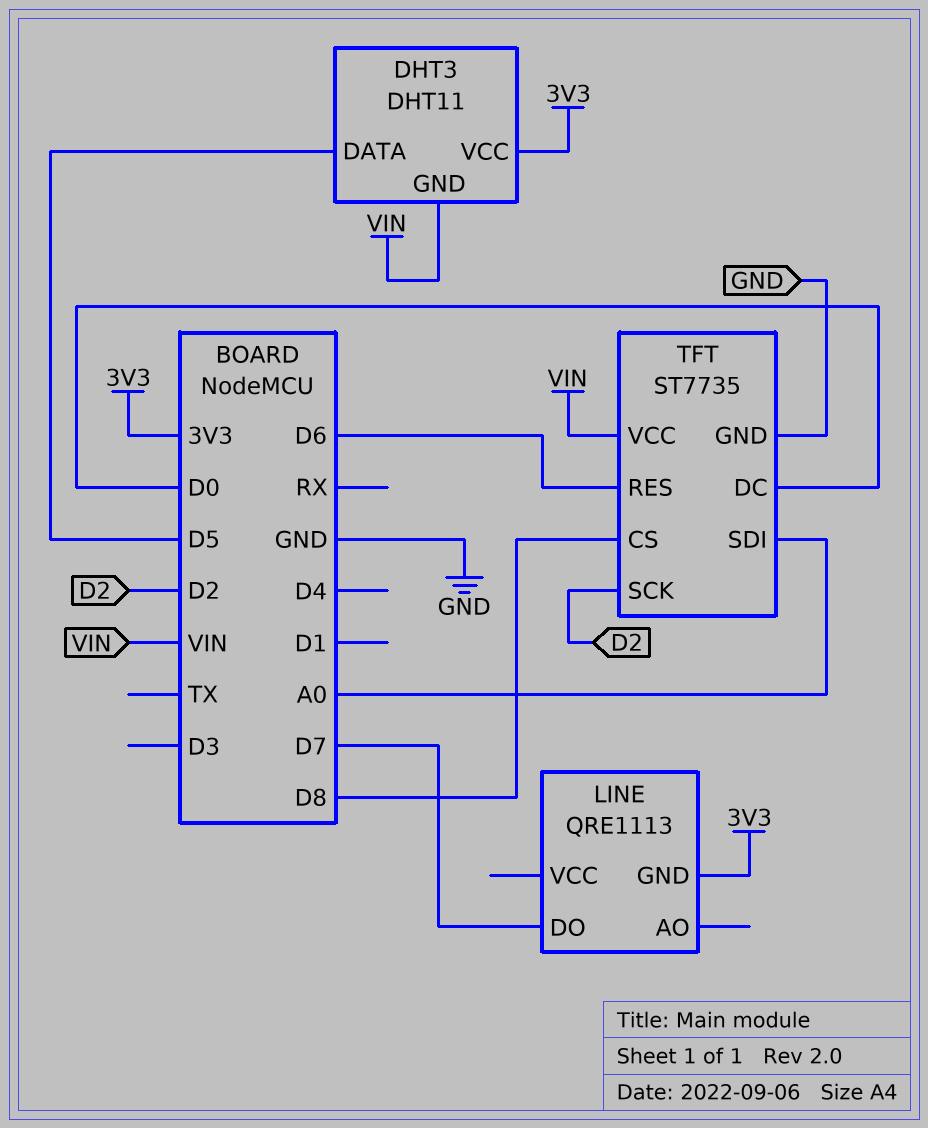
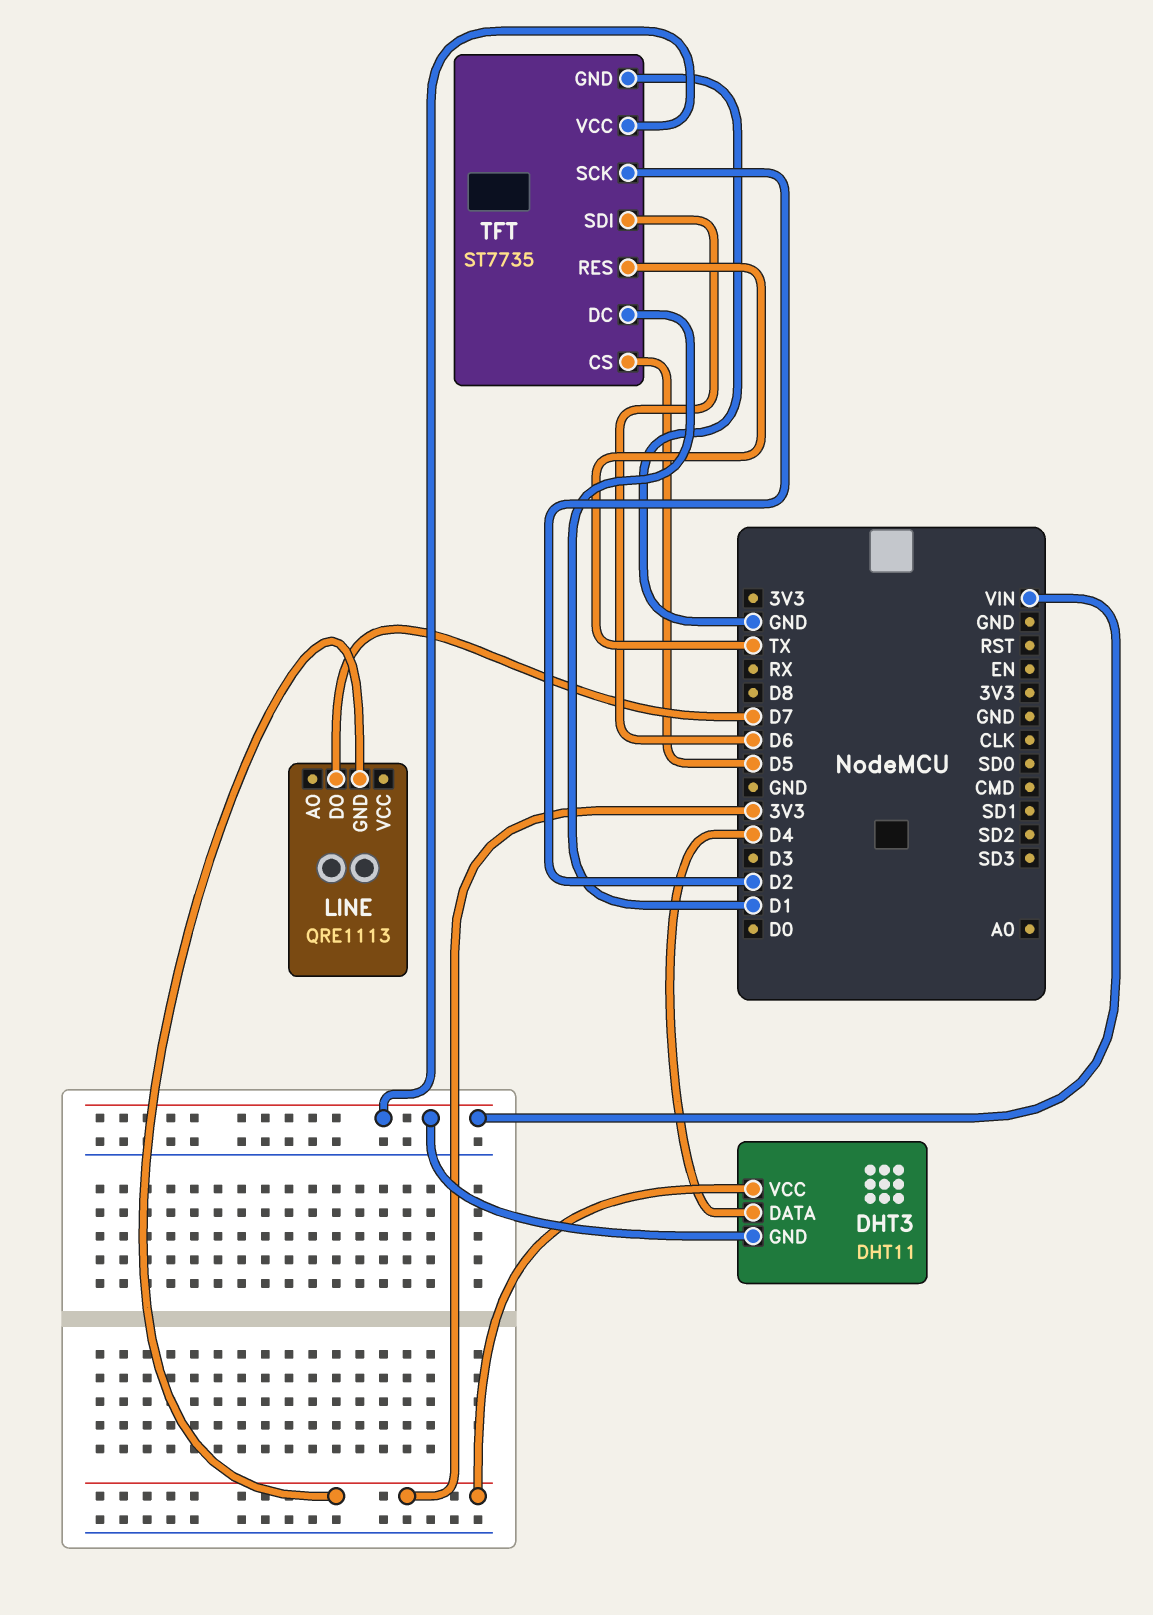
DHT3 pin DATA: D5 -> D4
TFT pin CS: D8 -> D5
TFT pin DC: D0 -> D1
TFT pin RES: D6 -> TX
TFT pin SDI: A0 -> D6

